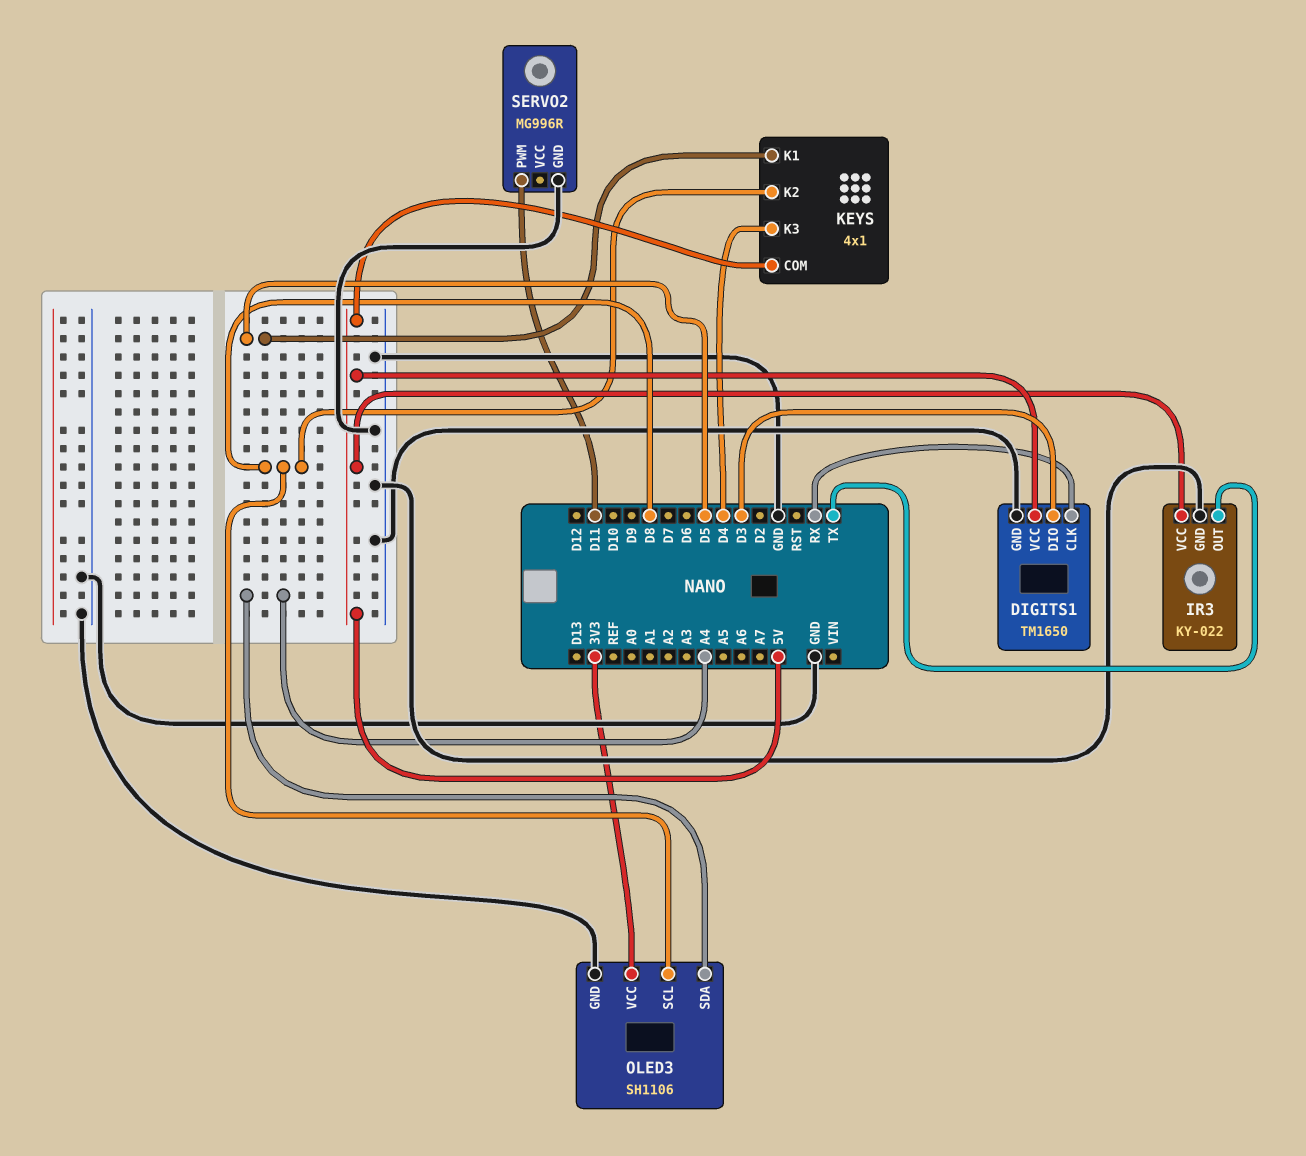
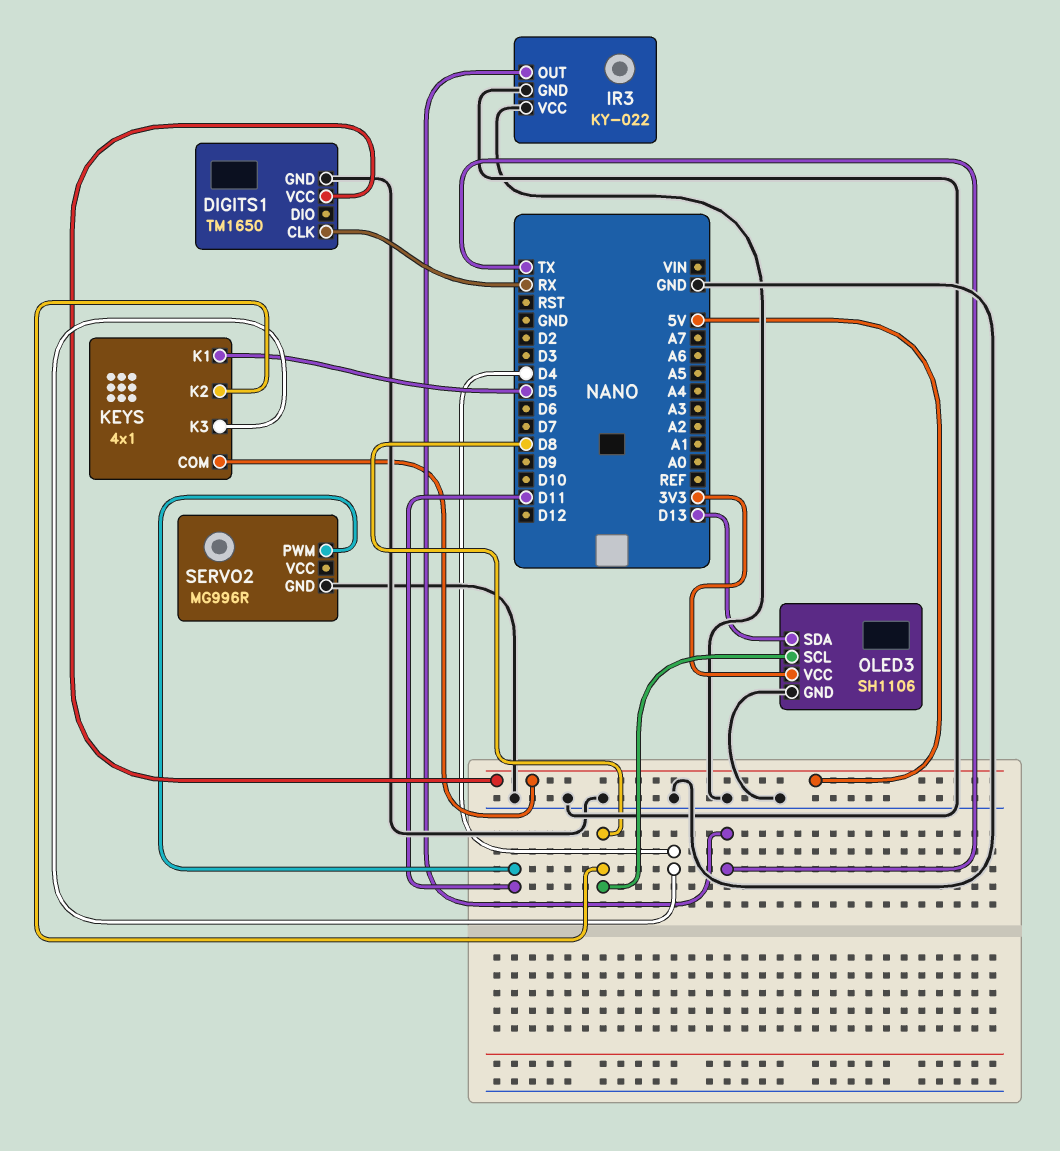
DIGITS1 pin DIO: D3 -> none
IR3 pin VCC: 5V -> GND
OLED3 pin SDA: A4 -> D13

